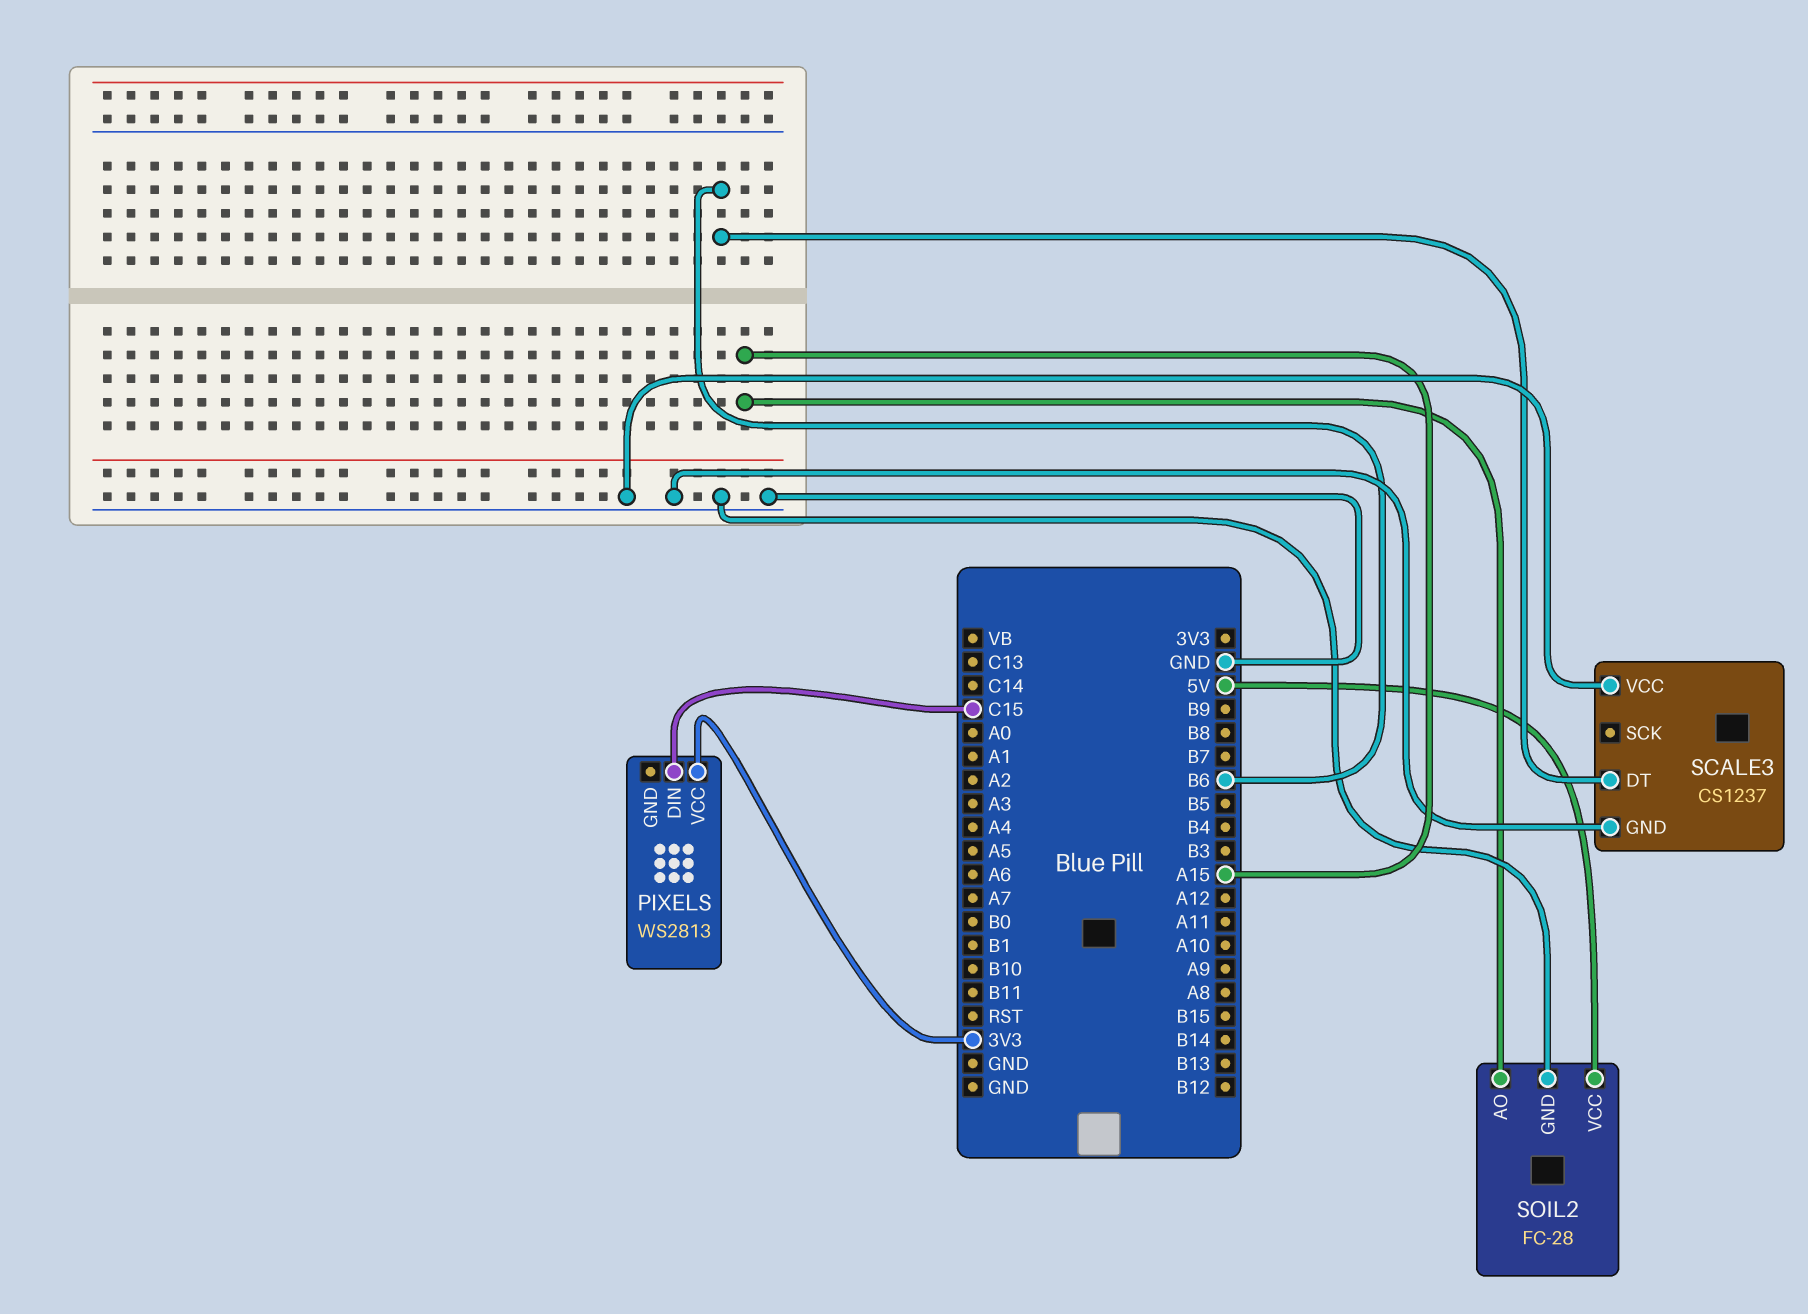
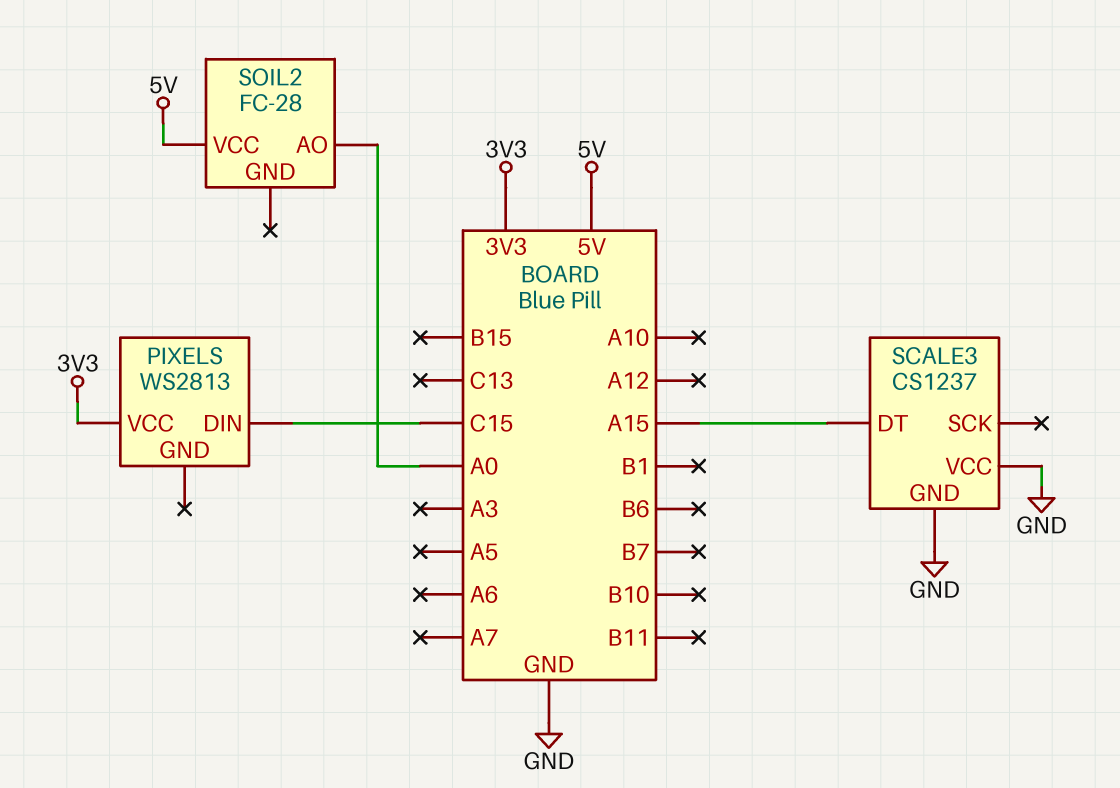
SCALE3 pin DT: B6 -> A15
SOIL2 pin AO: A15 -> A0
SOIL2 pin GND: GND -> none

